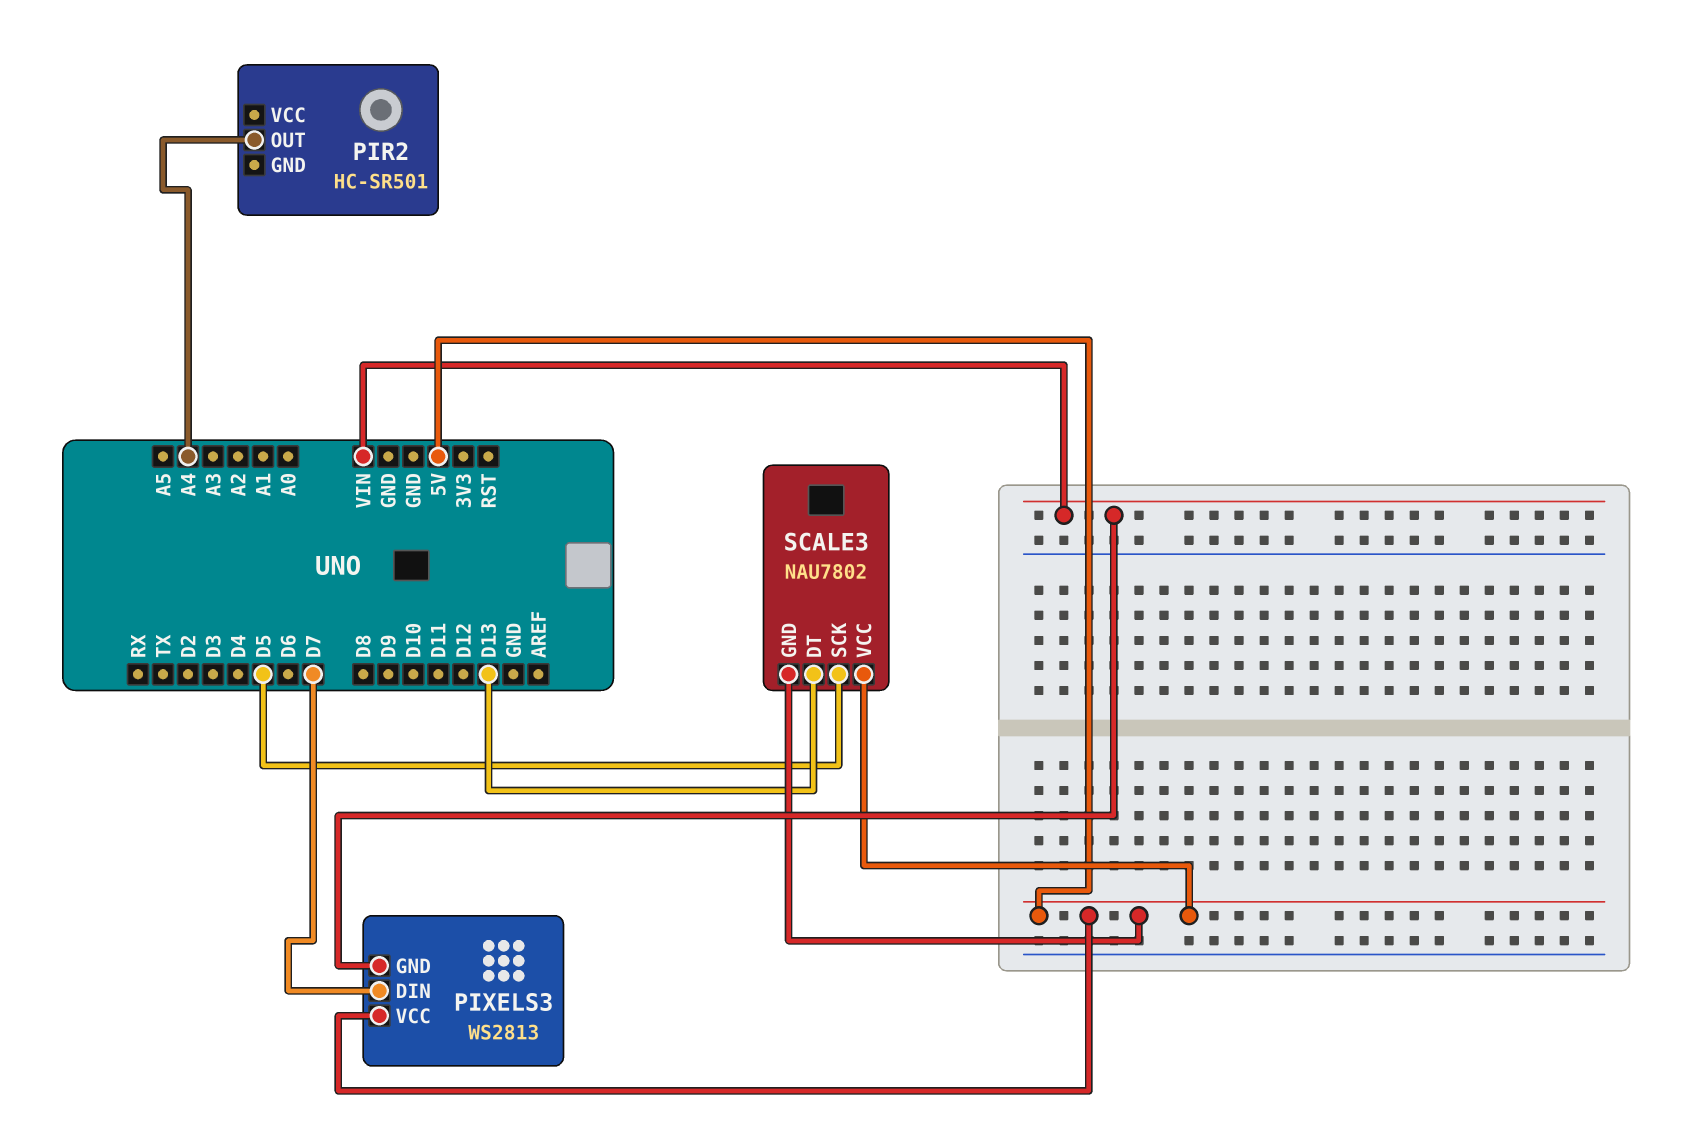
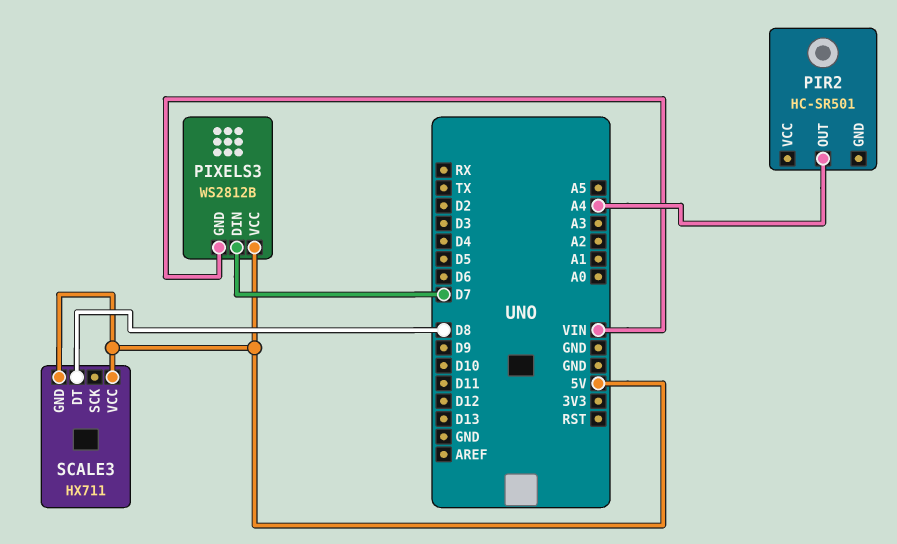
PIXELS3: WS2813 -> WS2812B
SCALE3: NAU7802 -> HX711
SCALE3 pin DT: D13 -> D8
SCALE3 pin SCK: D5 -> none

